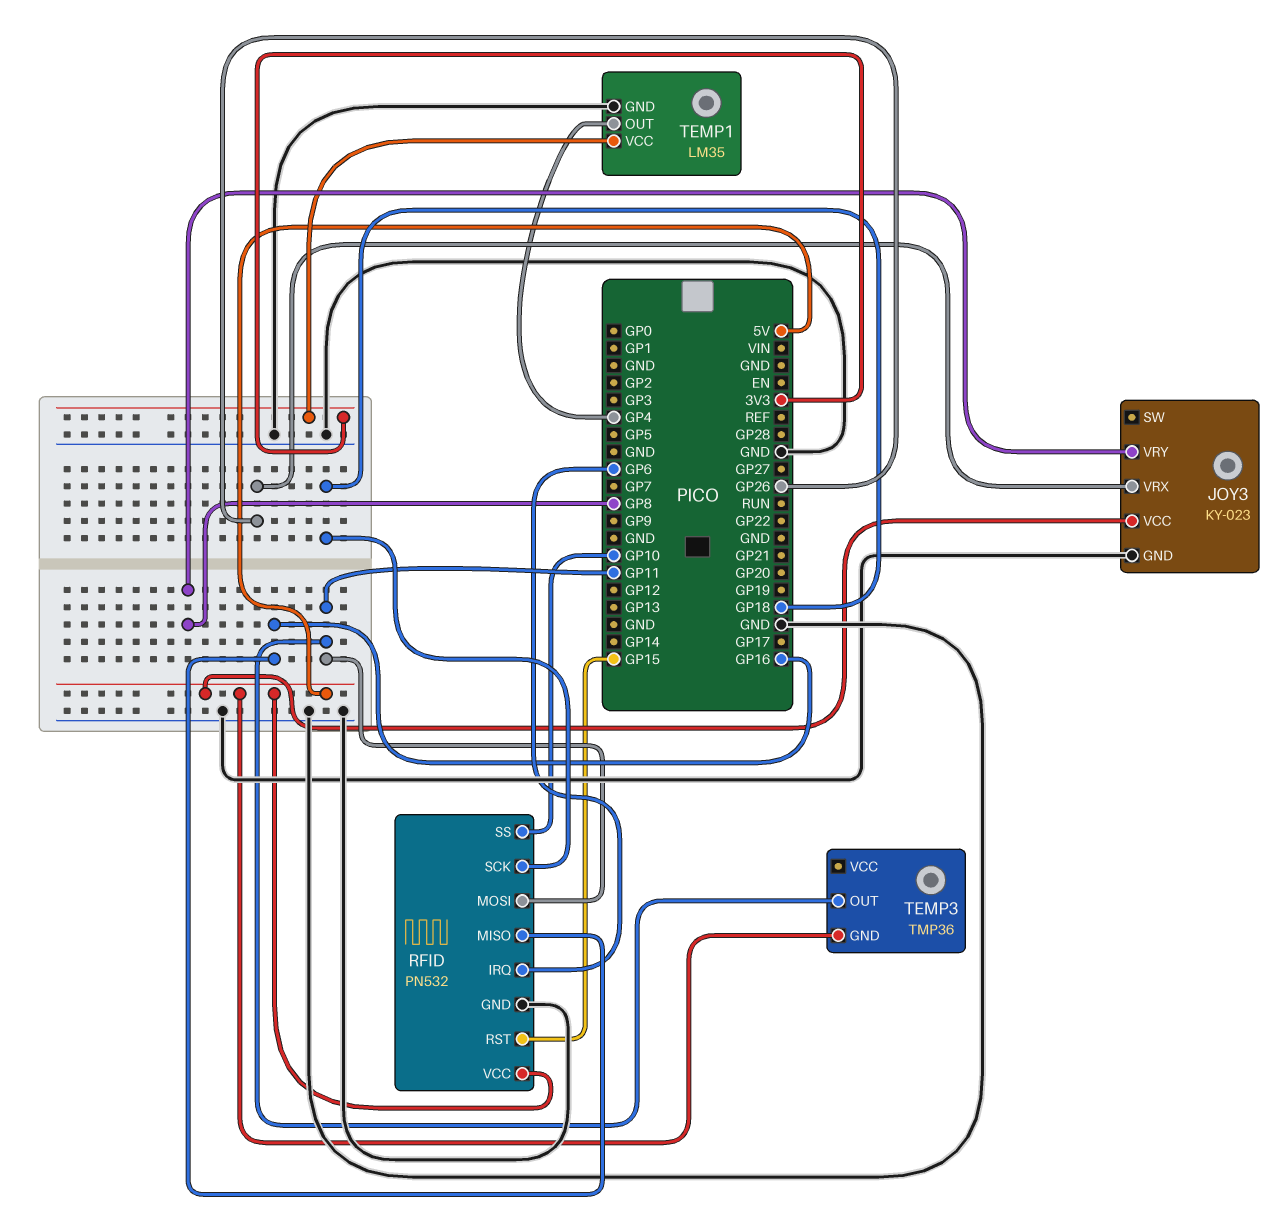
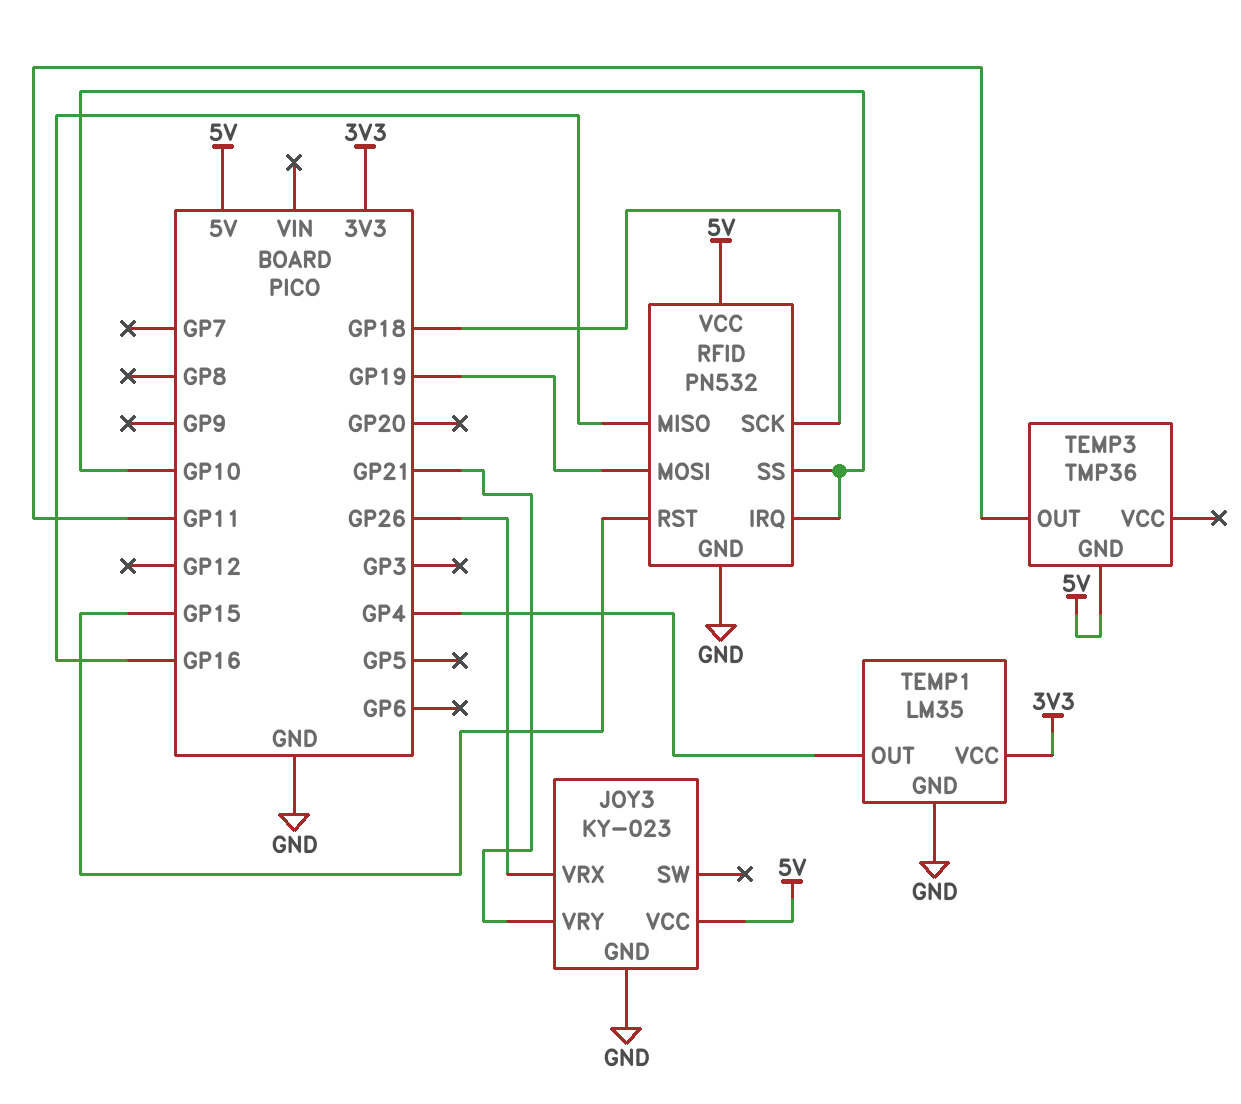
JOY3 pin VRY: GP8 -> GP21
RFID pin IRQ: GP6 -> GP10
RFID pin MOSI: GP11 -> GP19

